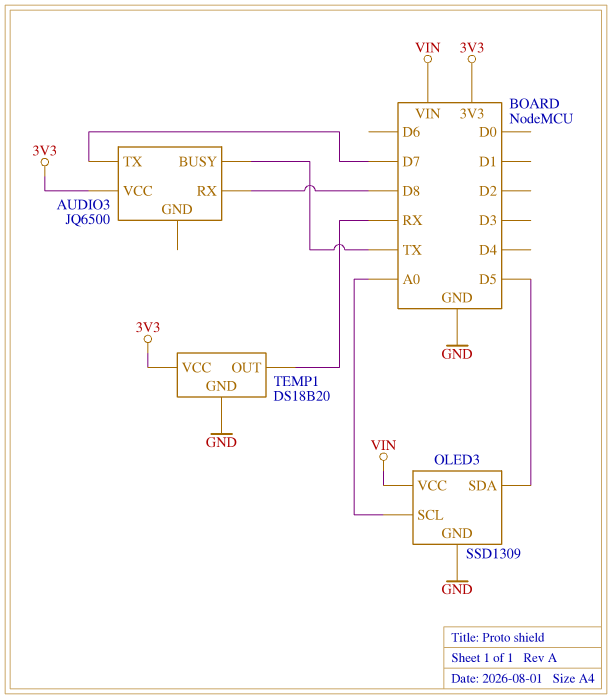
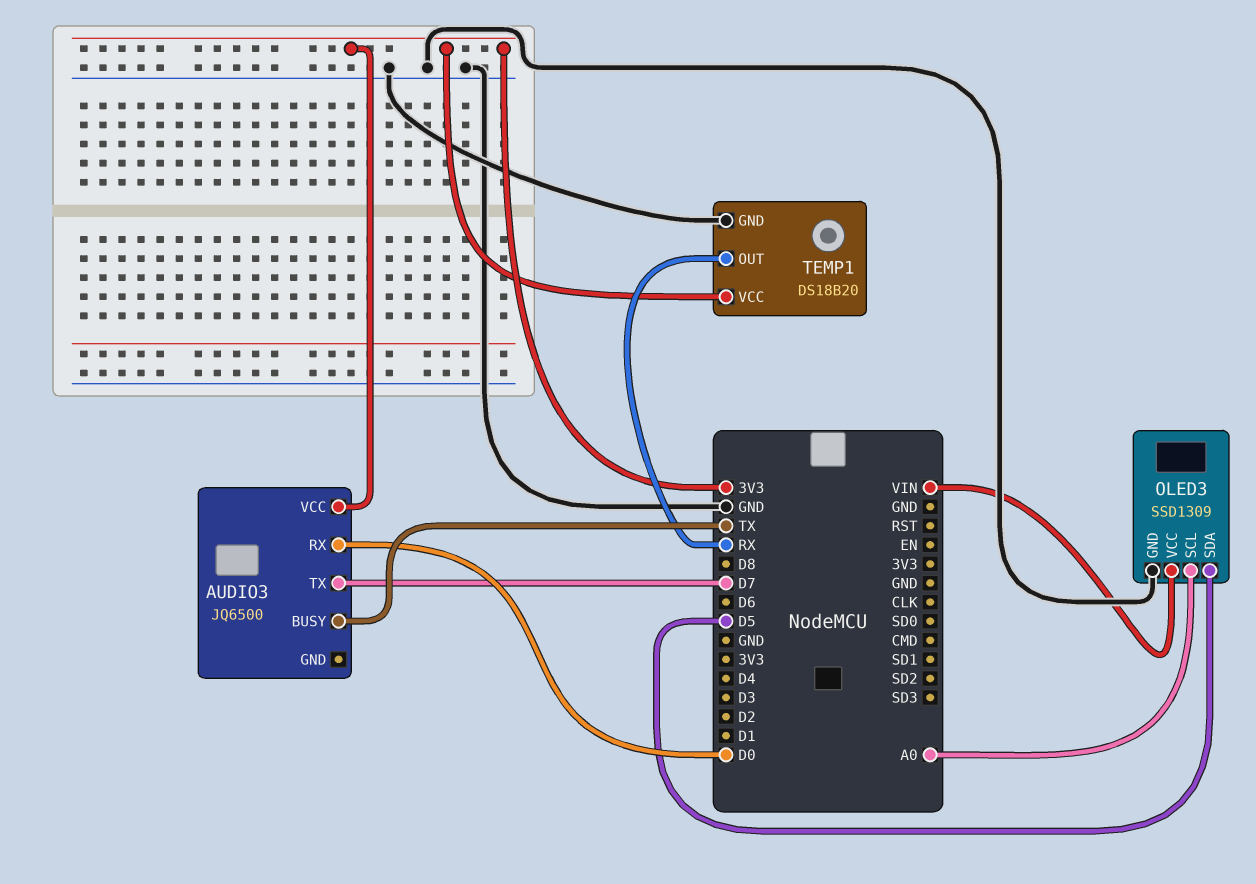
AUDIO3 pin RX: D8 -> D0

